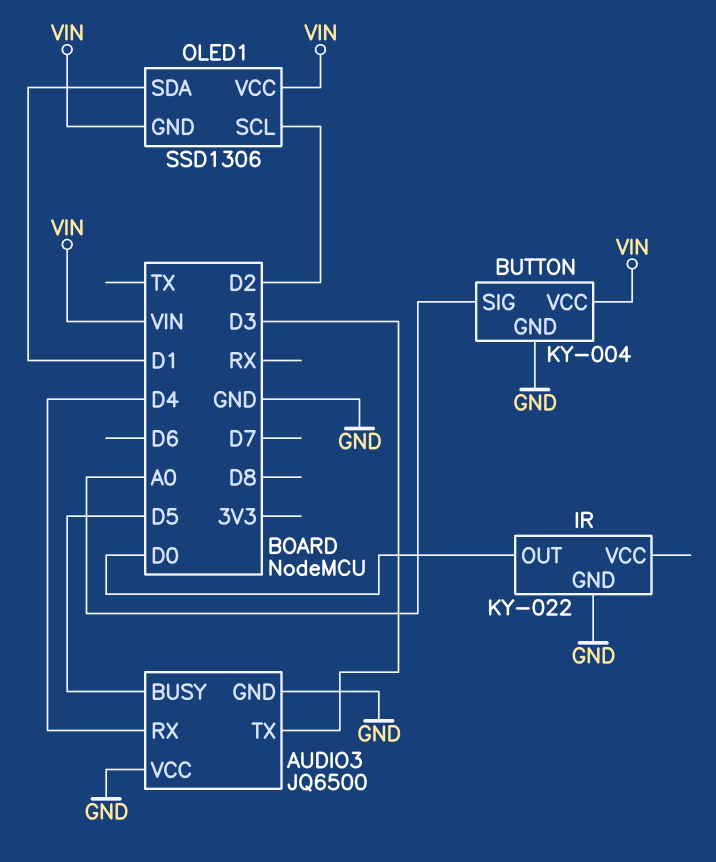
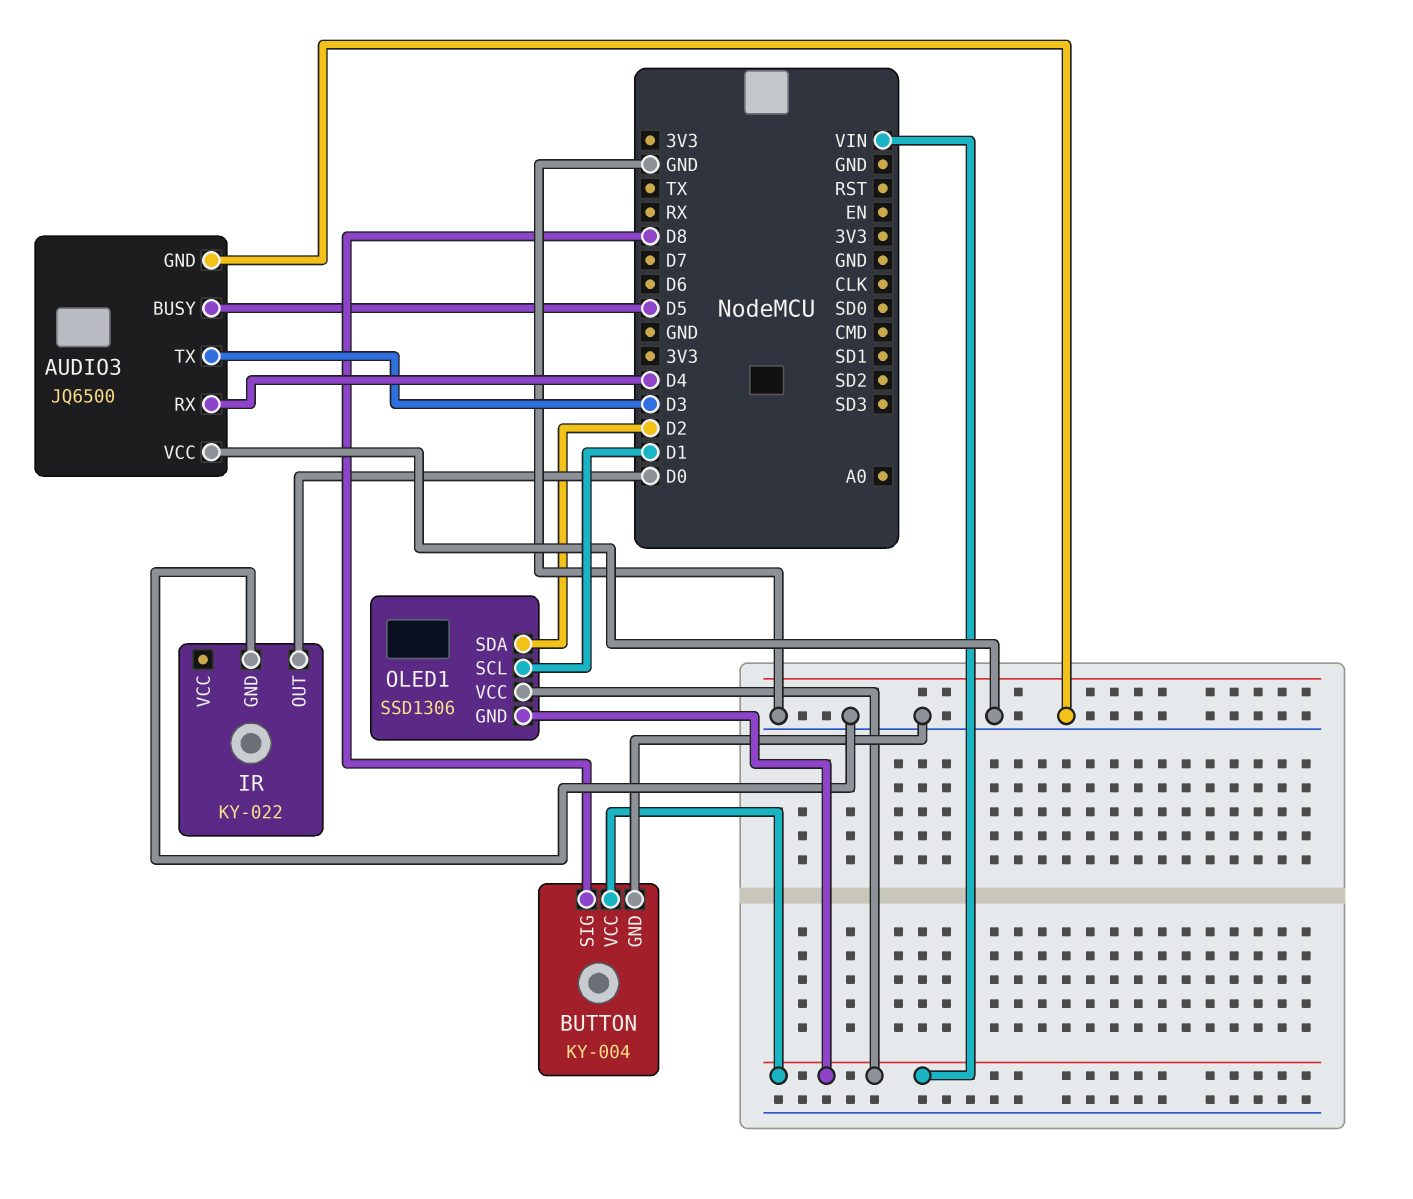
BUTTON pin SIG: A0 -> D8
OLED1 pin SCL: D2 -> D1
OLED1 pin SDA: D1 -> D2

